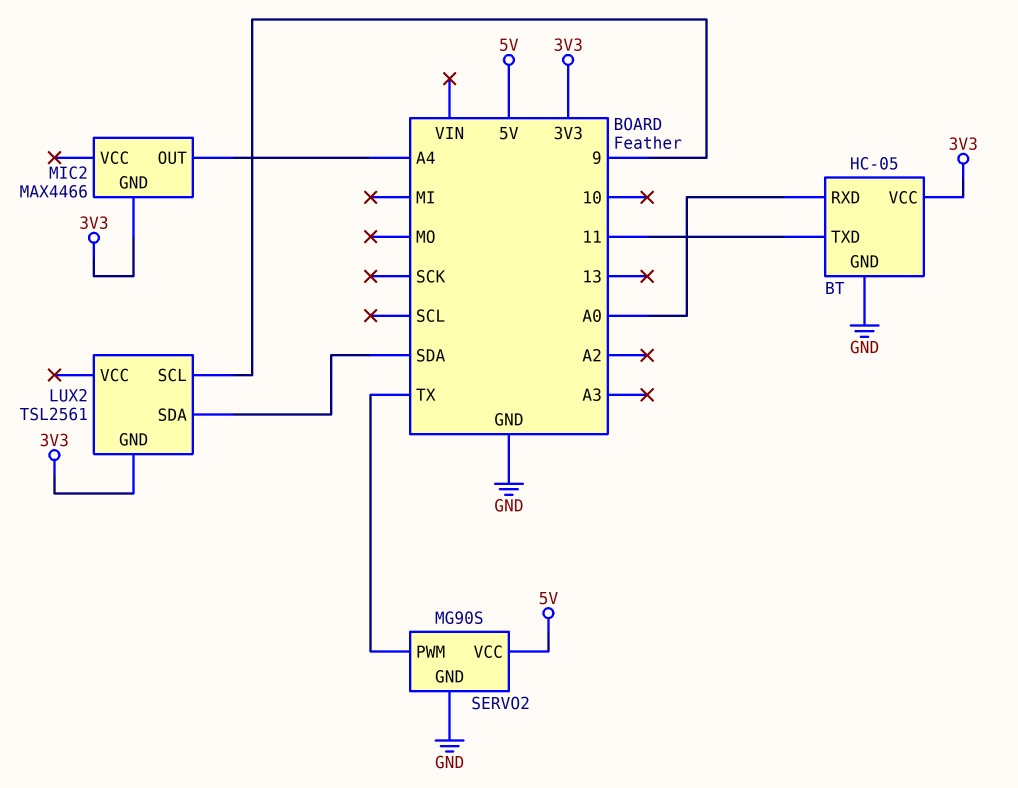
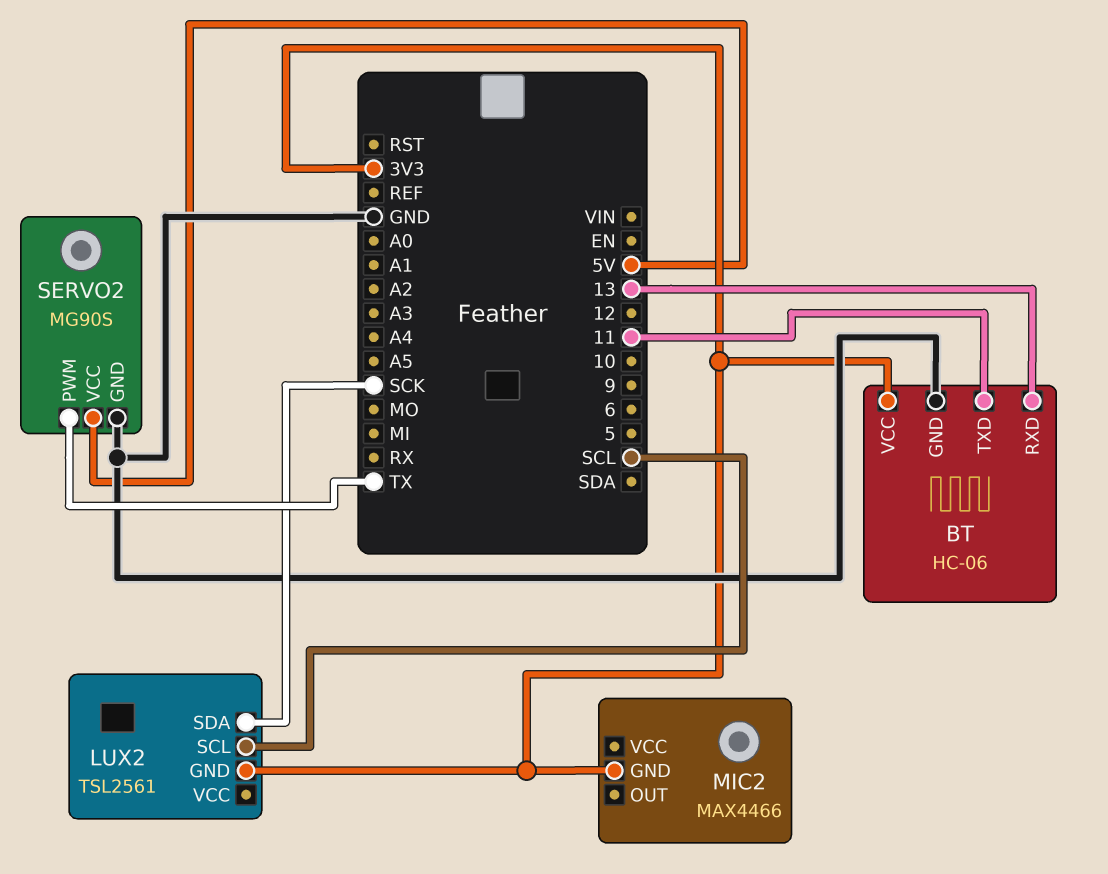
BT: HC-05 -> HC-06
BT pin RXD: A0 -> 13
LUX2 pin SCL: 9 -> SCL
LUX2 pin SDA: SDA -> SCK
MIC2 pin OUT: A4 -> none

